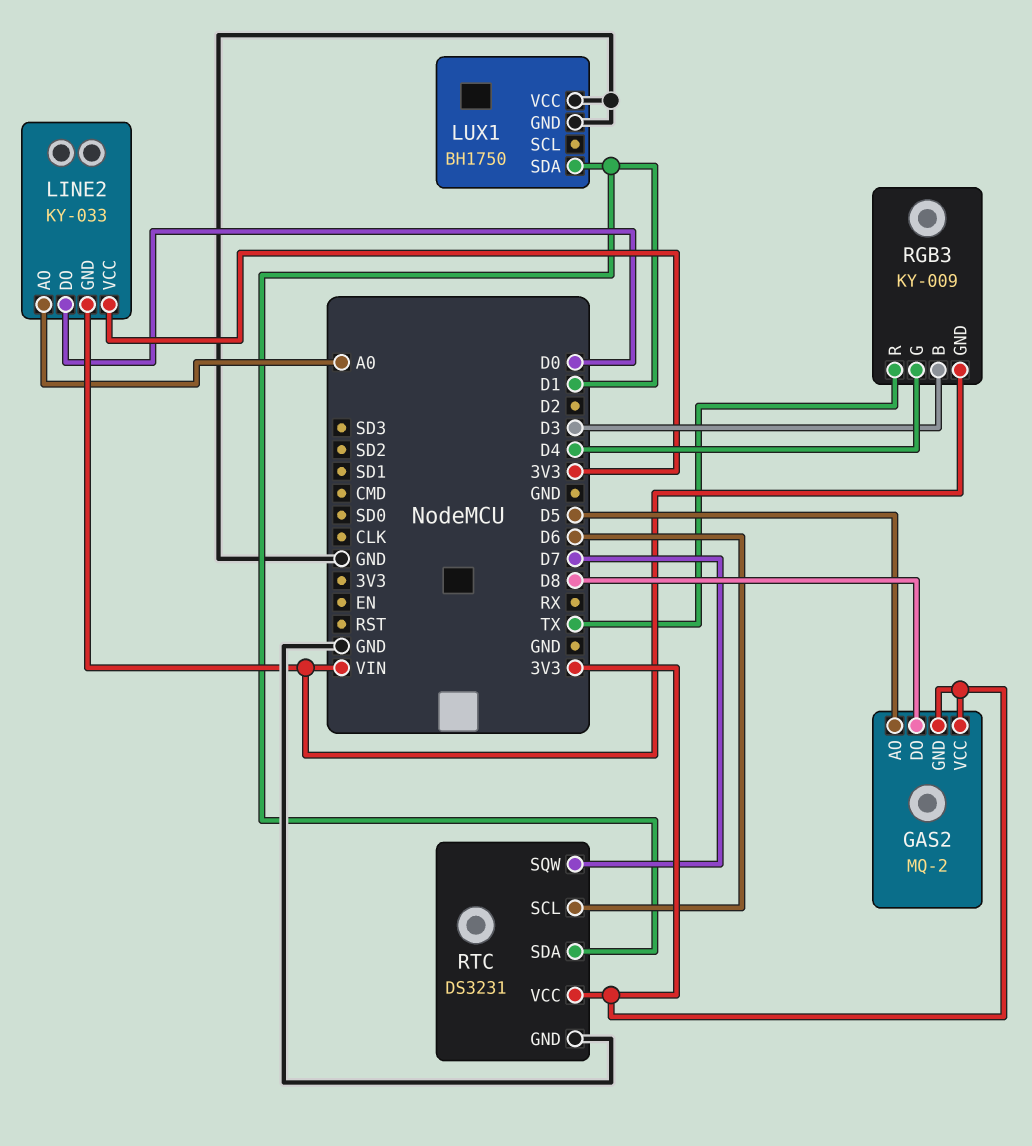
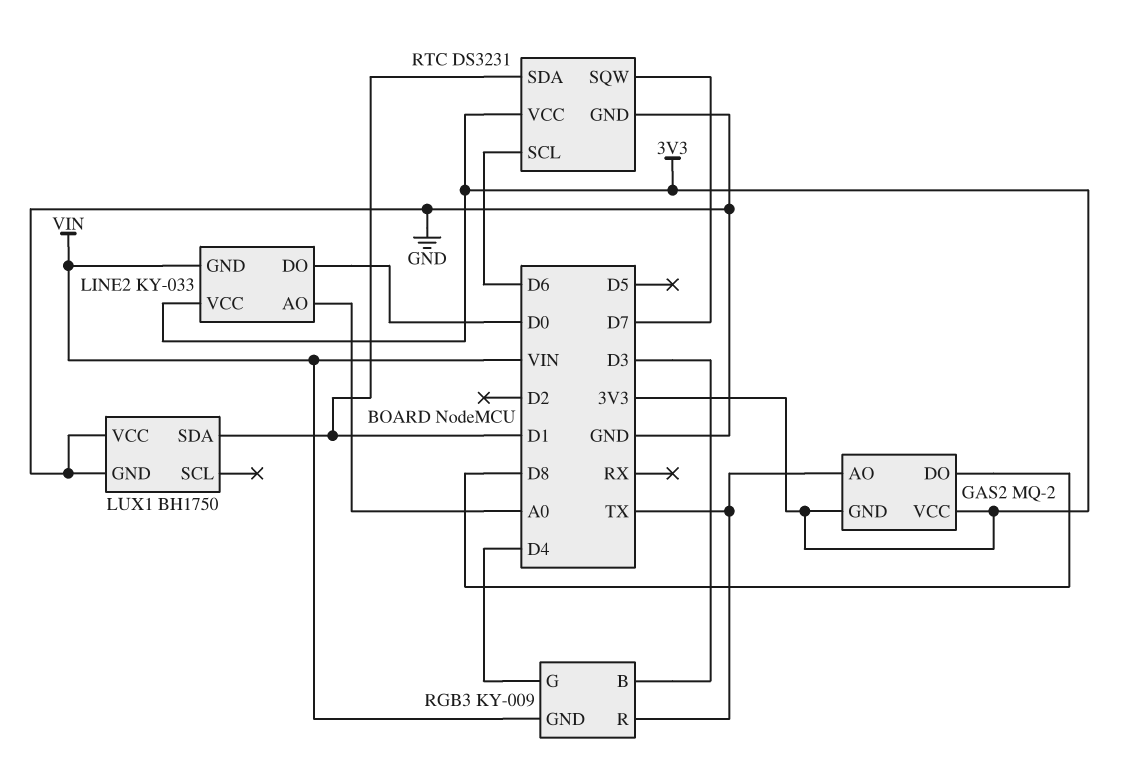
GAS2 pin AO: D5 -> TX

